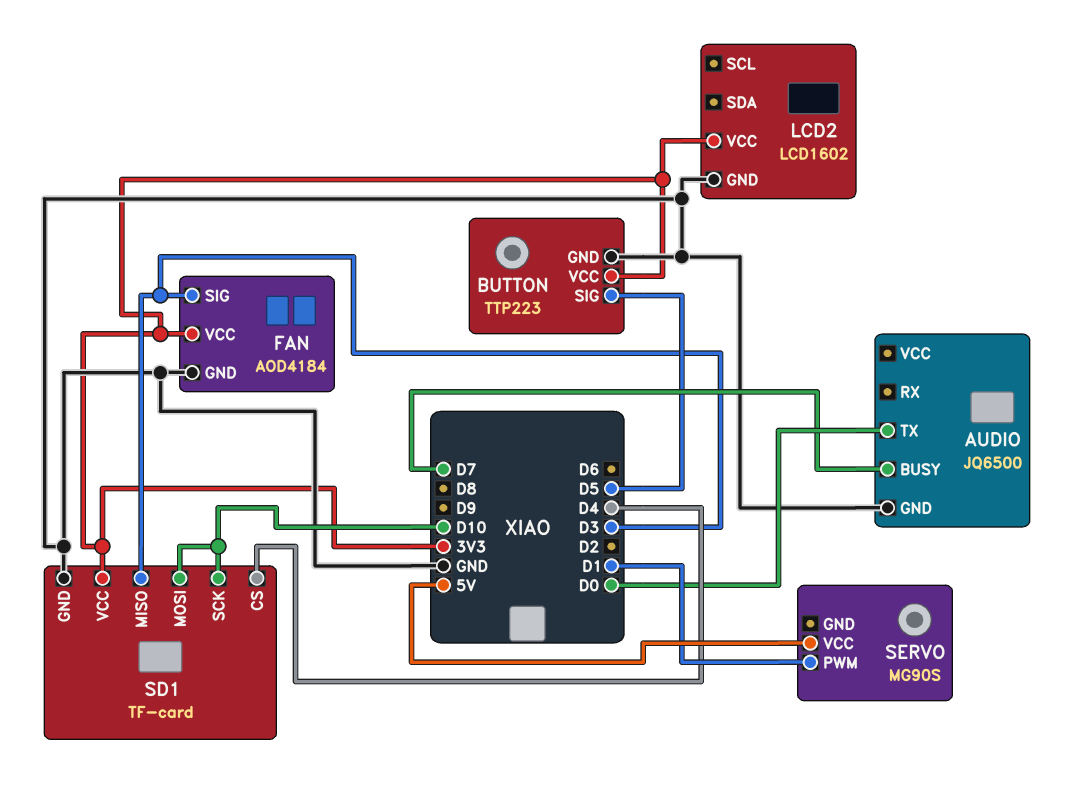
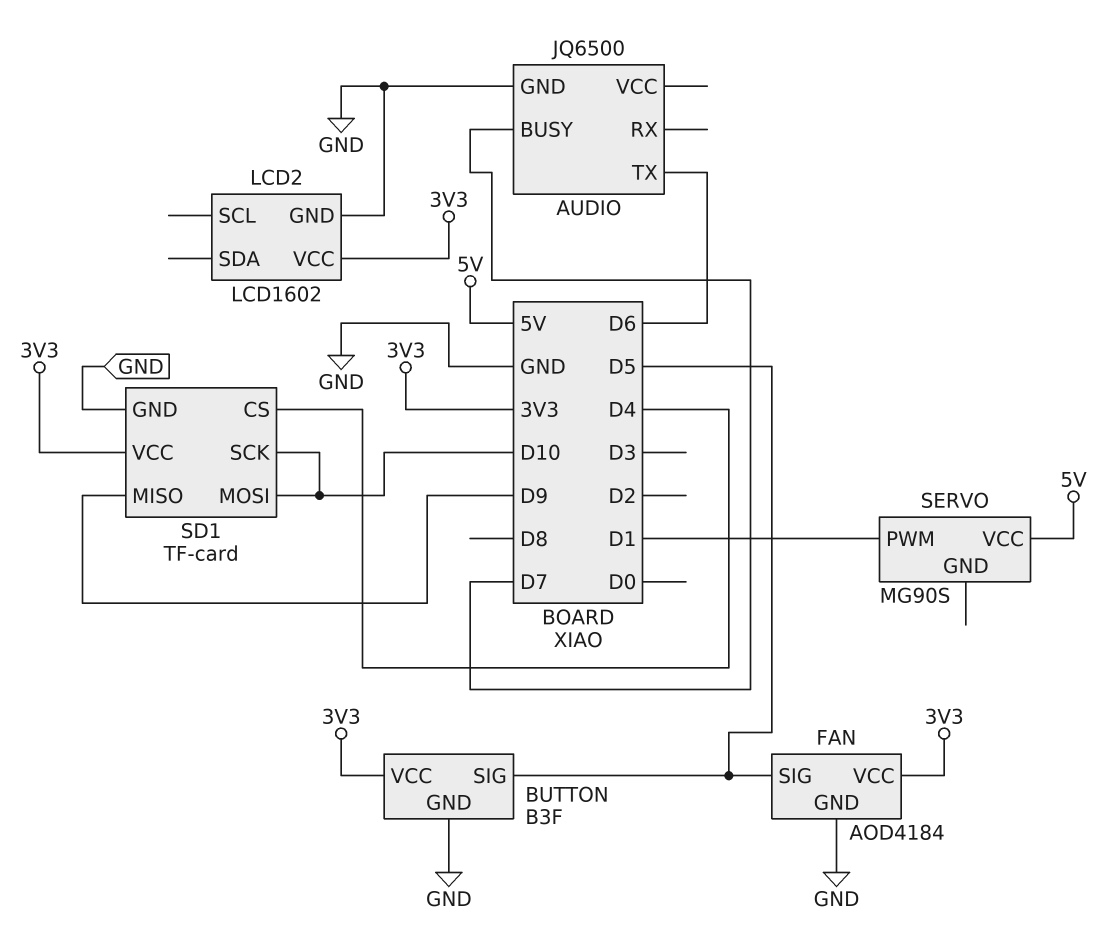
AUDIO pin TX: D0 -> D6
BUTTON: TTP223 -> B3F
FAN pin SIG: D3 -> D5
SD1 pin MISO: D3 -> D9

